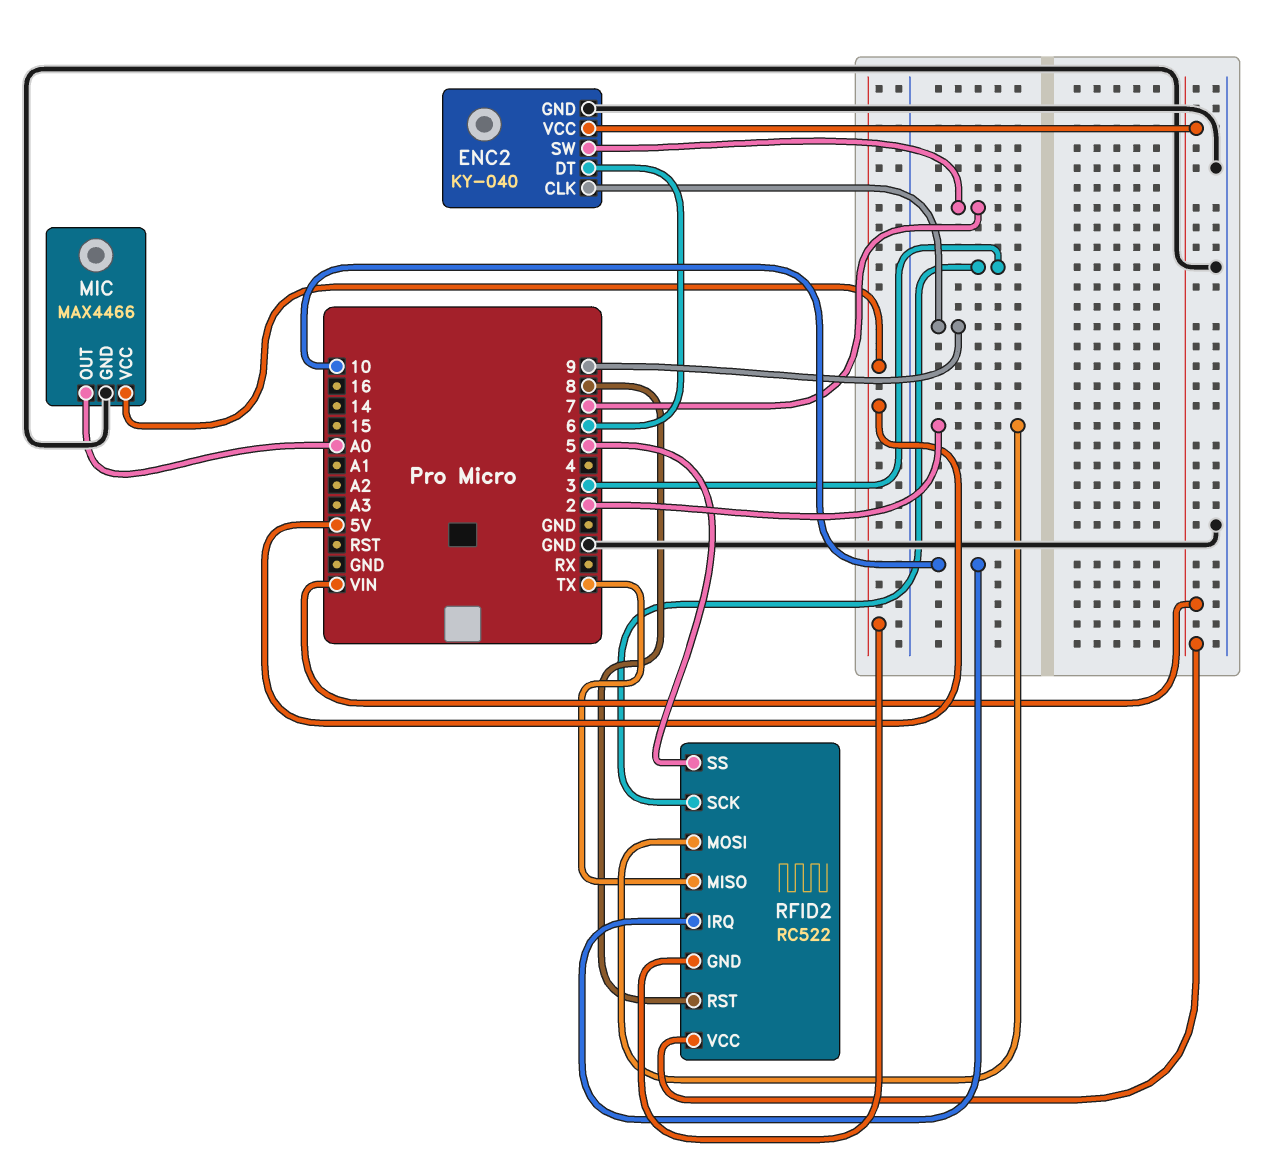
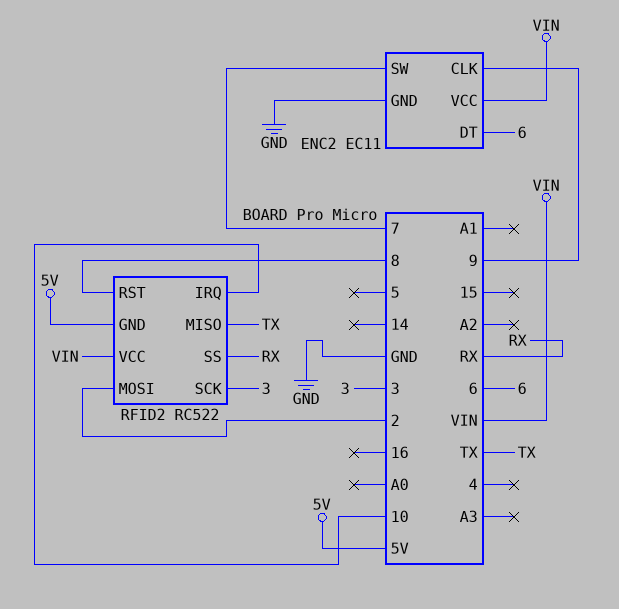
ENC2: KY-040 -> EC11
MIC: MAX4466 -> none
MIC pin GND: GND -> none
MIC pin OUT: A0 -> none
MIC pin VCC: 5V -> none
RFID2 pin SS: 5 -> RX

